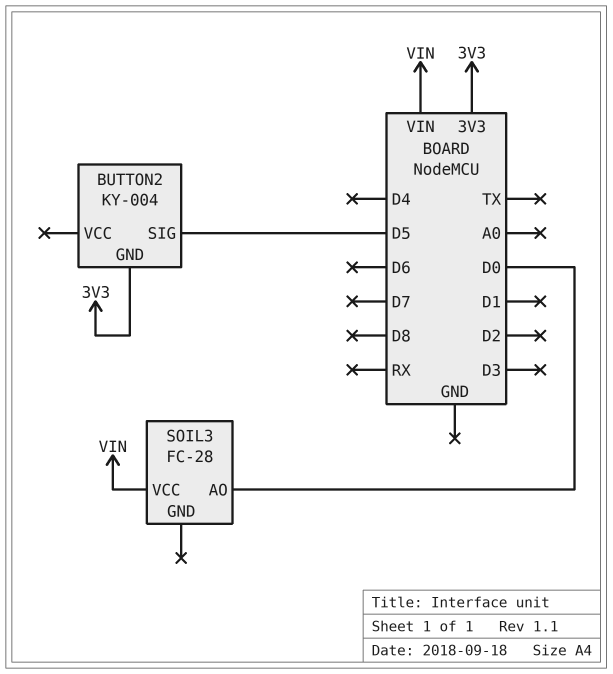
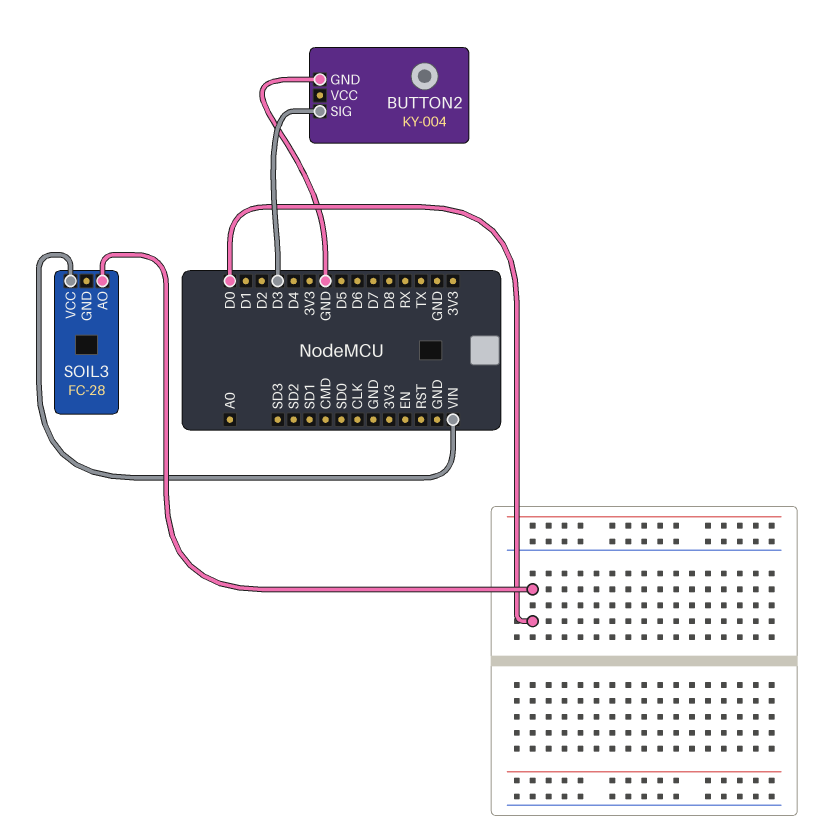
BUTTON2 pin GND: 3V3 -> GND
BUTTON2 pin SIG: D5 -> D3

